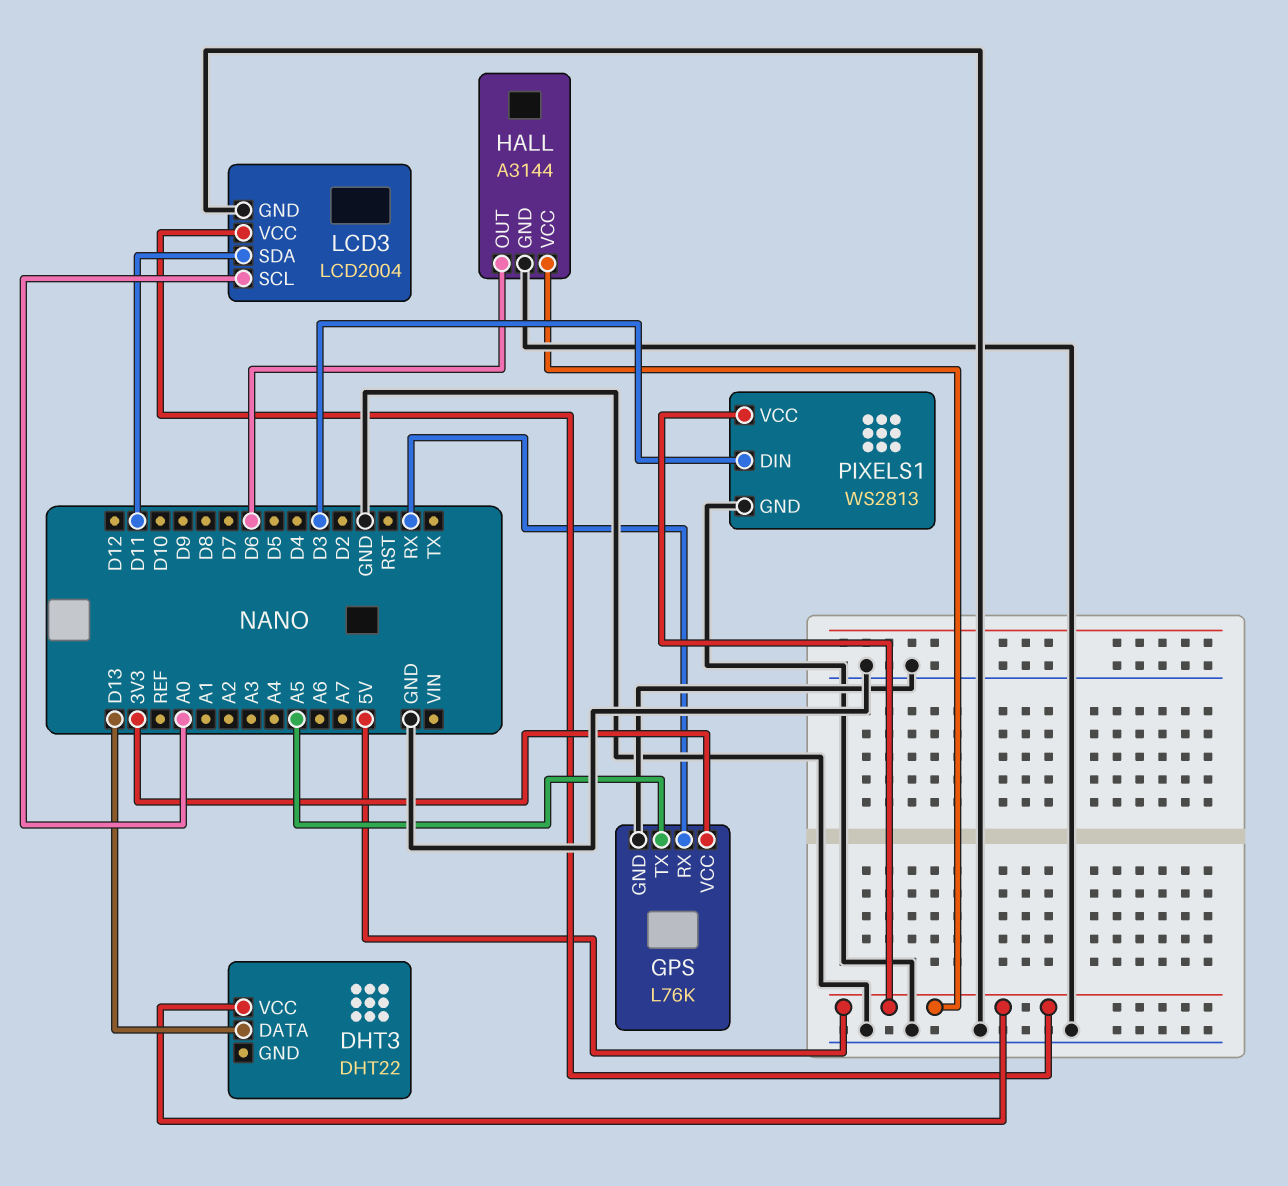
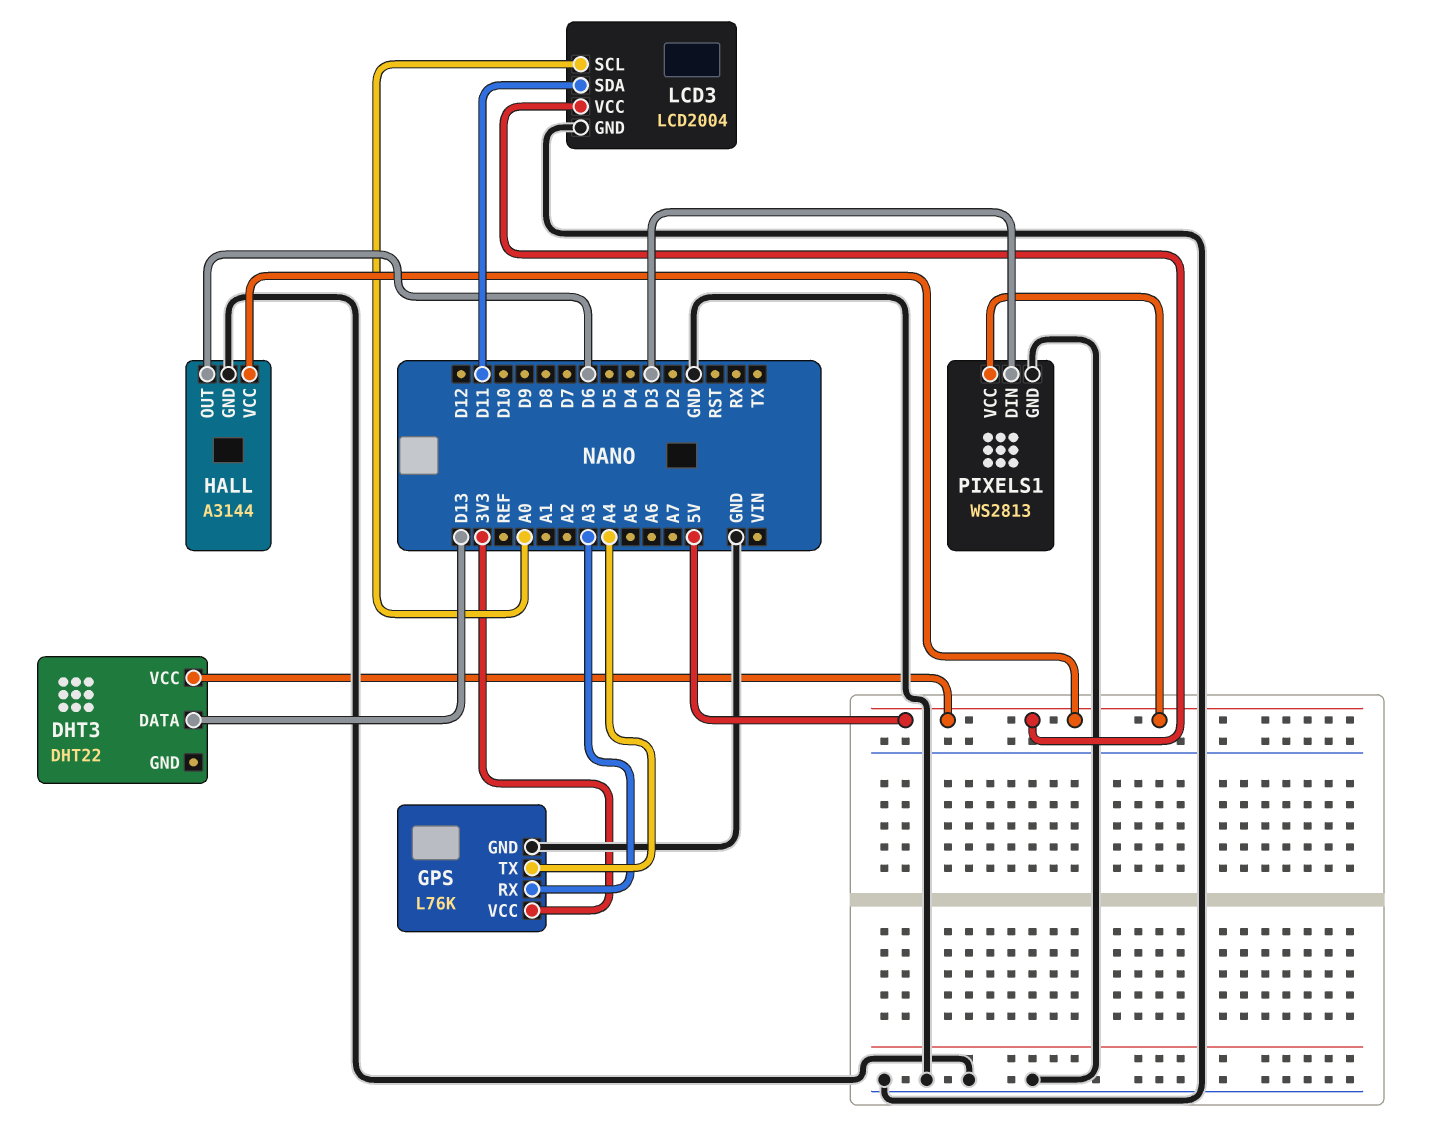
GPS pin RX: RX -> A3
GPS pin TX: A5 -> A4

